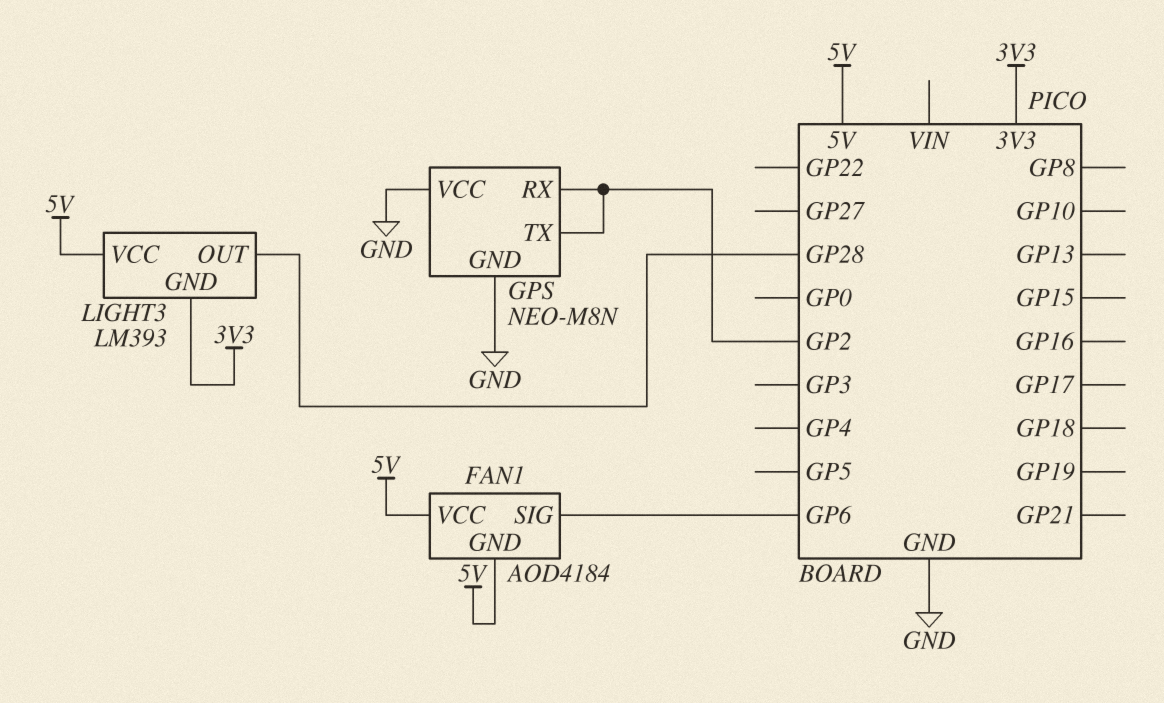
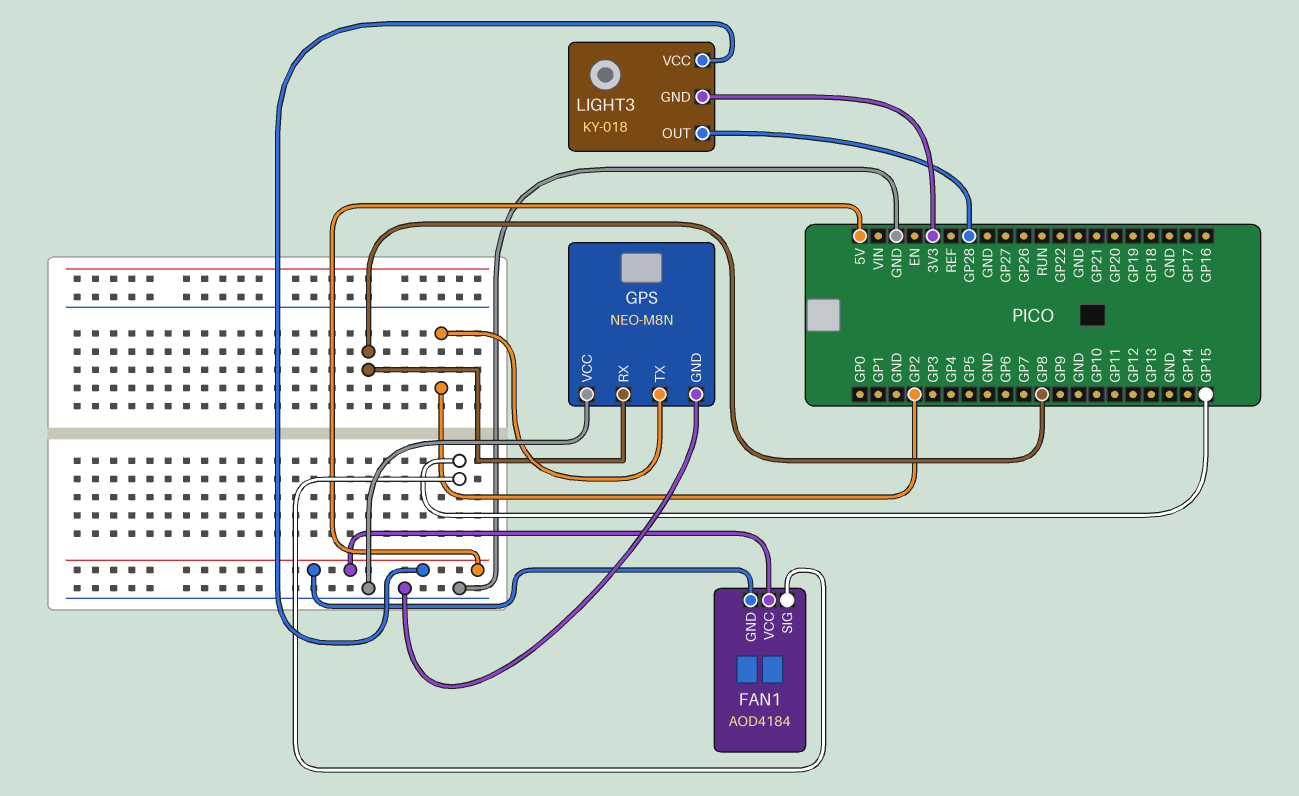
FAN1 pin SIG: GP6 -> GP15
GPS pin RX: GP2 -> GP8
LIGHT3: LM393 -> KY-018

